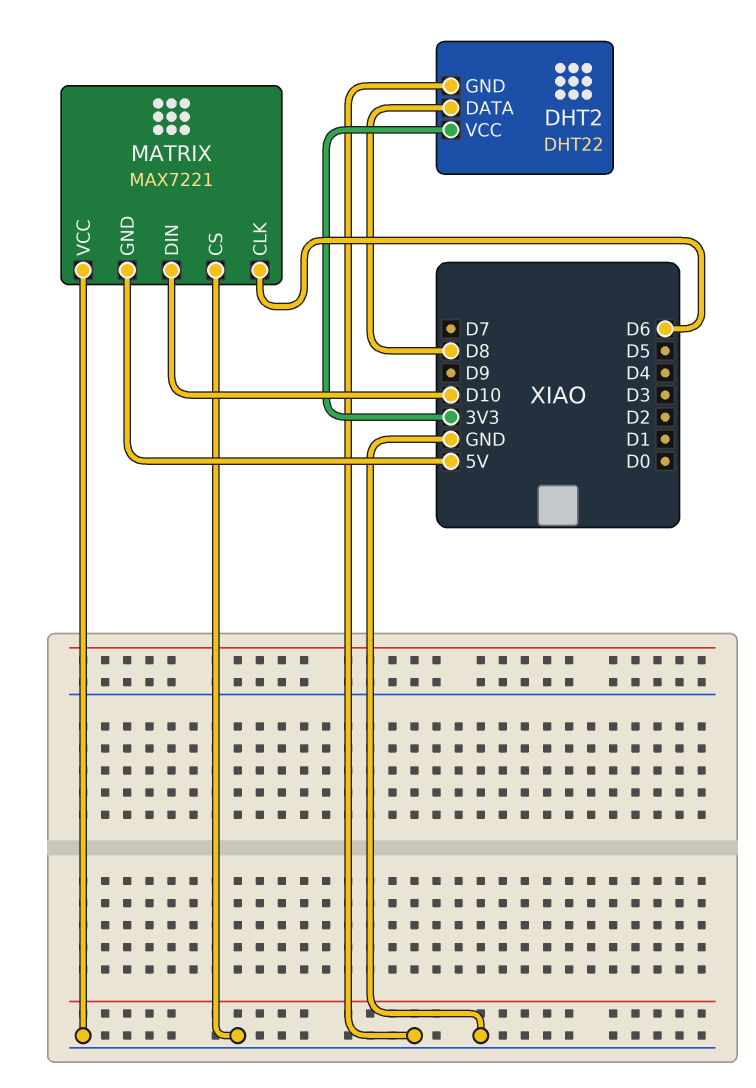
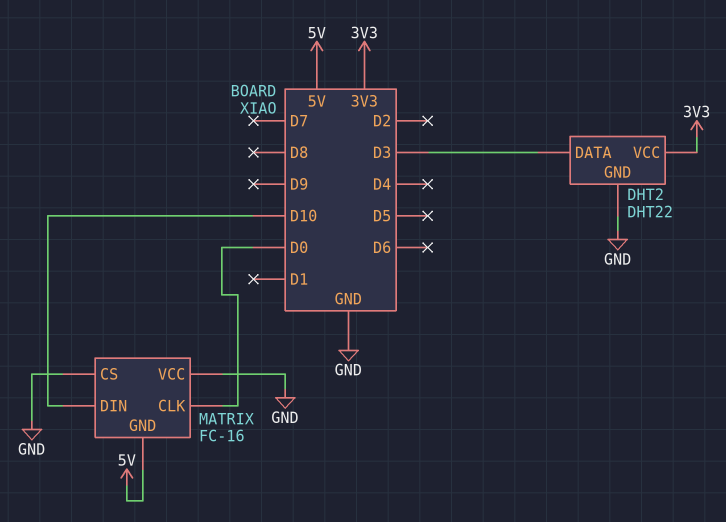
DHT2 pin DATA: D8 -> D3
MATRIX: MAX7221 -> FC-16
MATRIX pin CLK: D6 -> D0

